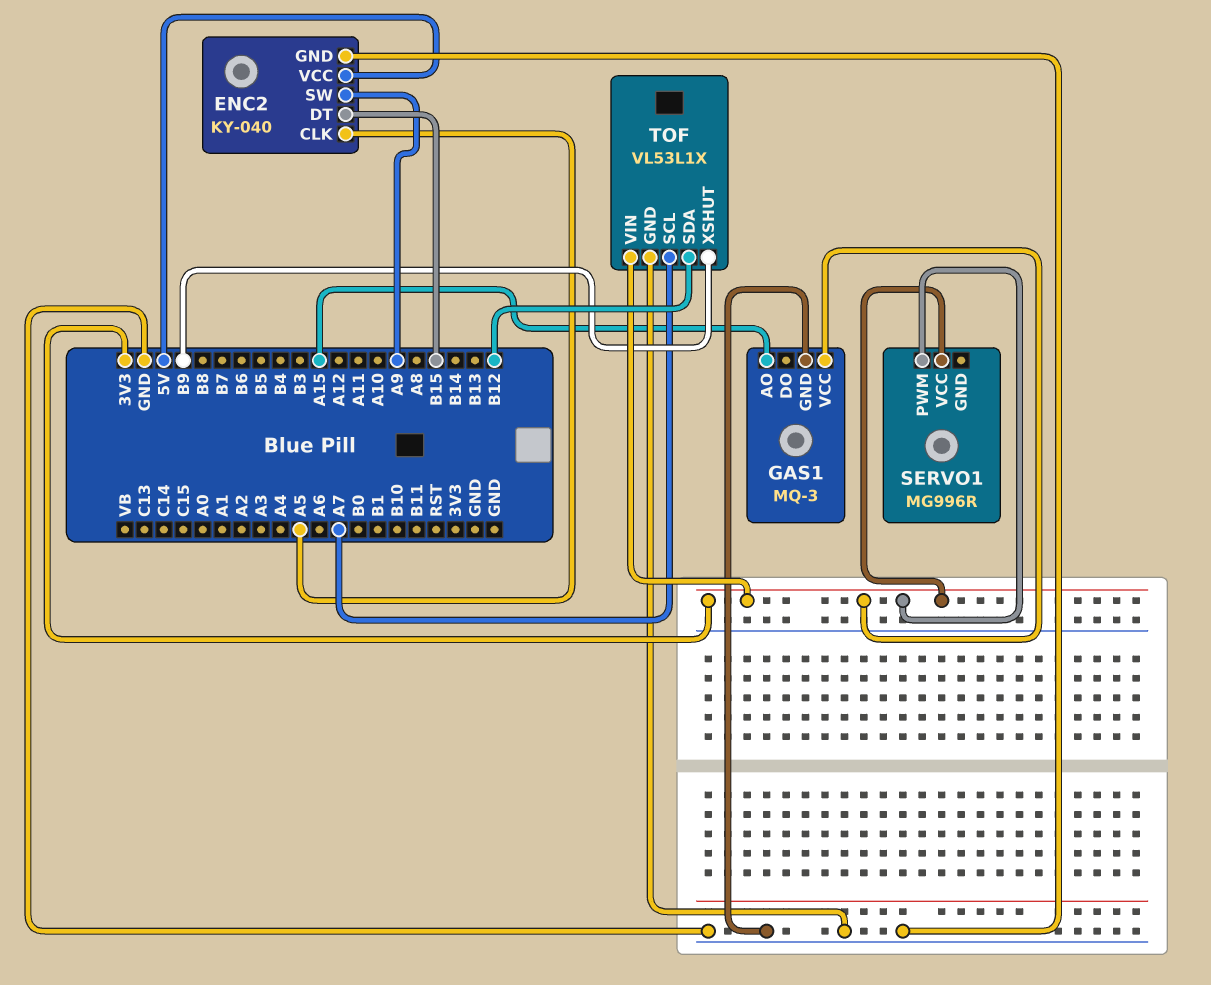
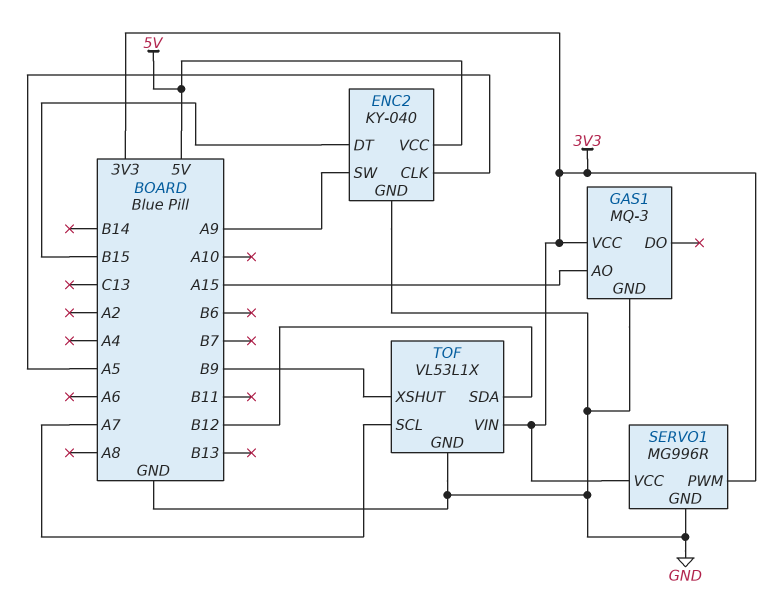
SERVO1 pin GND: none -> GND

